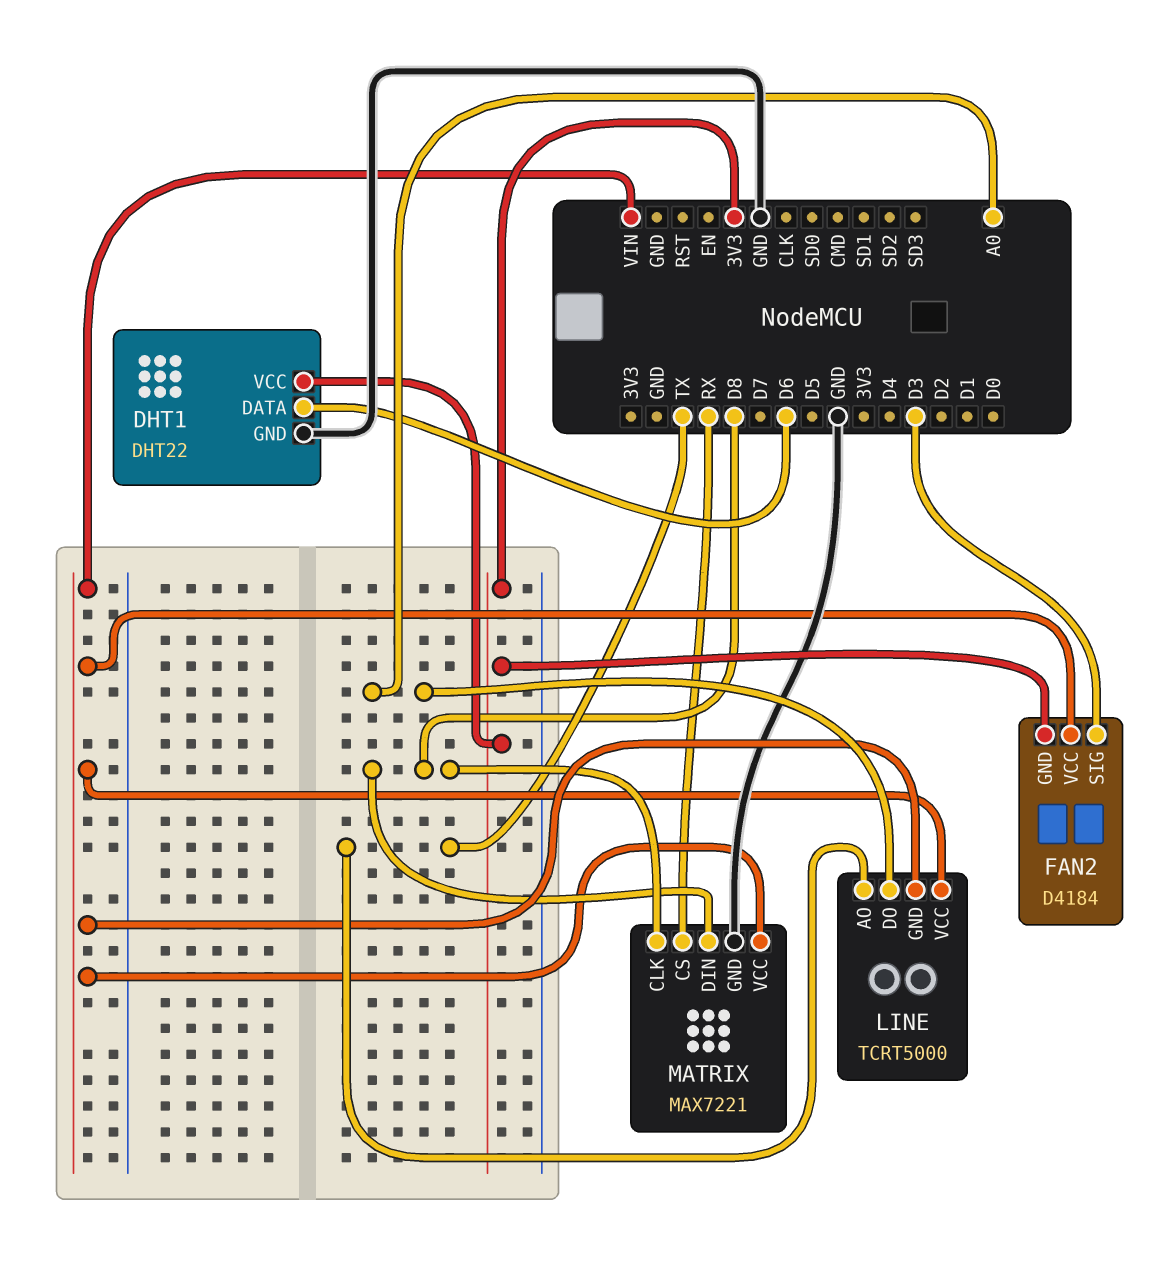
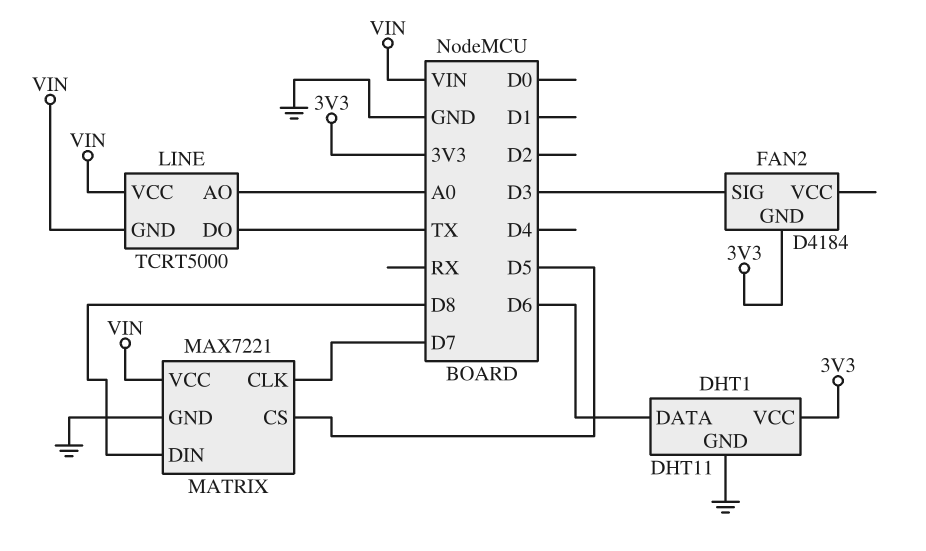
DHT1: DHT22 -> DHT11
FAN2 pin VCC: VIN -> none
LINE pin AO: TX -> A0
LINE pin DO: A0 -> TX
MATRIX pin CLK: D8 -> D7
MATRIX pin CS: RX -> D5

